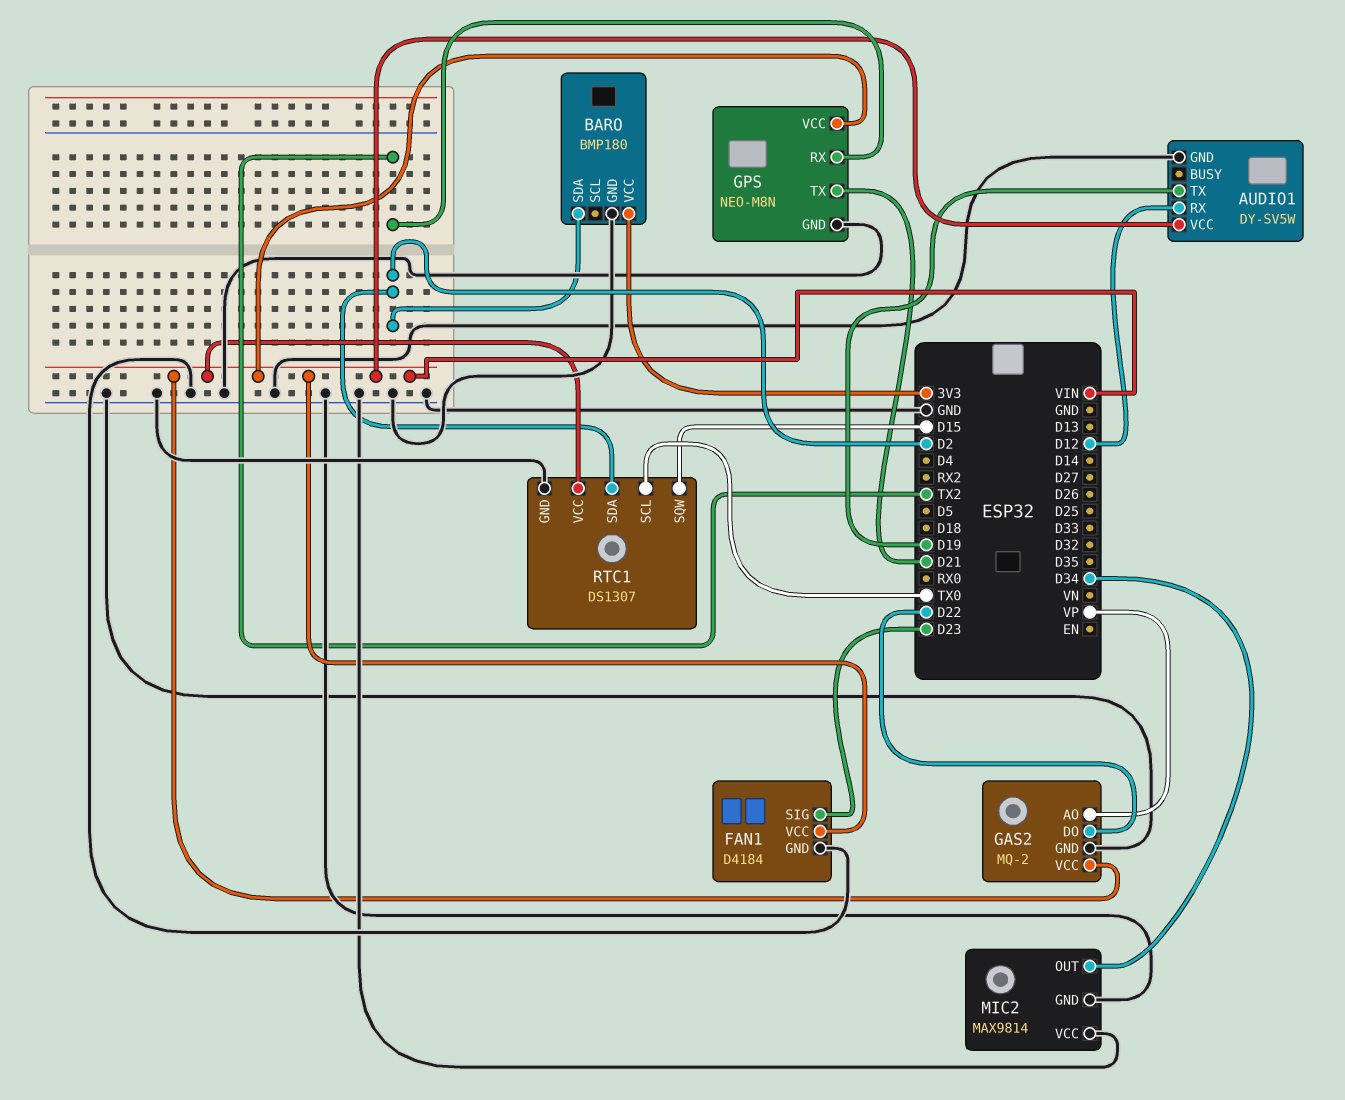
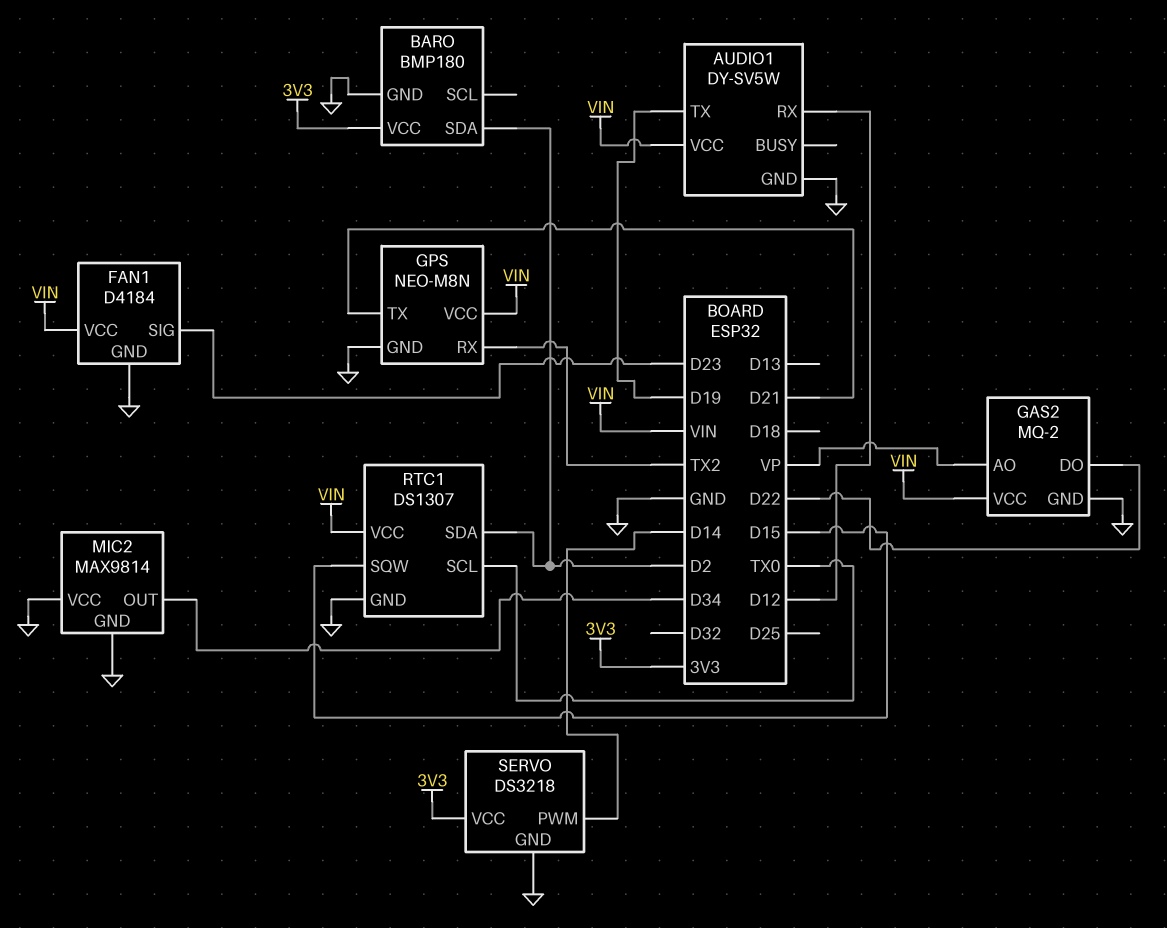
SERVO: none -> DS3218
SERVO pin GND: none -> GND
SERVO pin PWM: none -> D14
SERVO pin VCC: none -> 3V3

